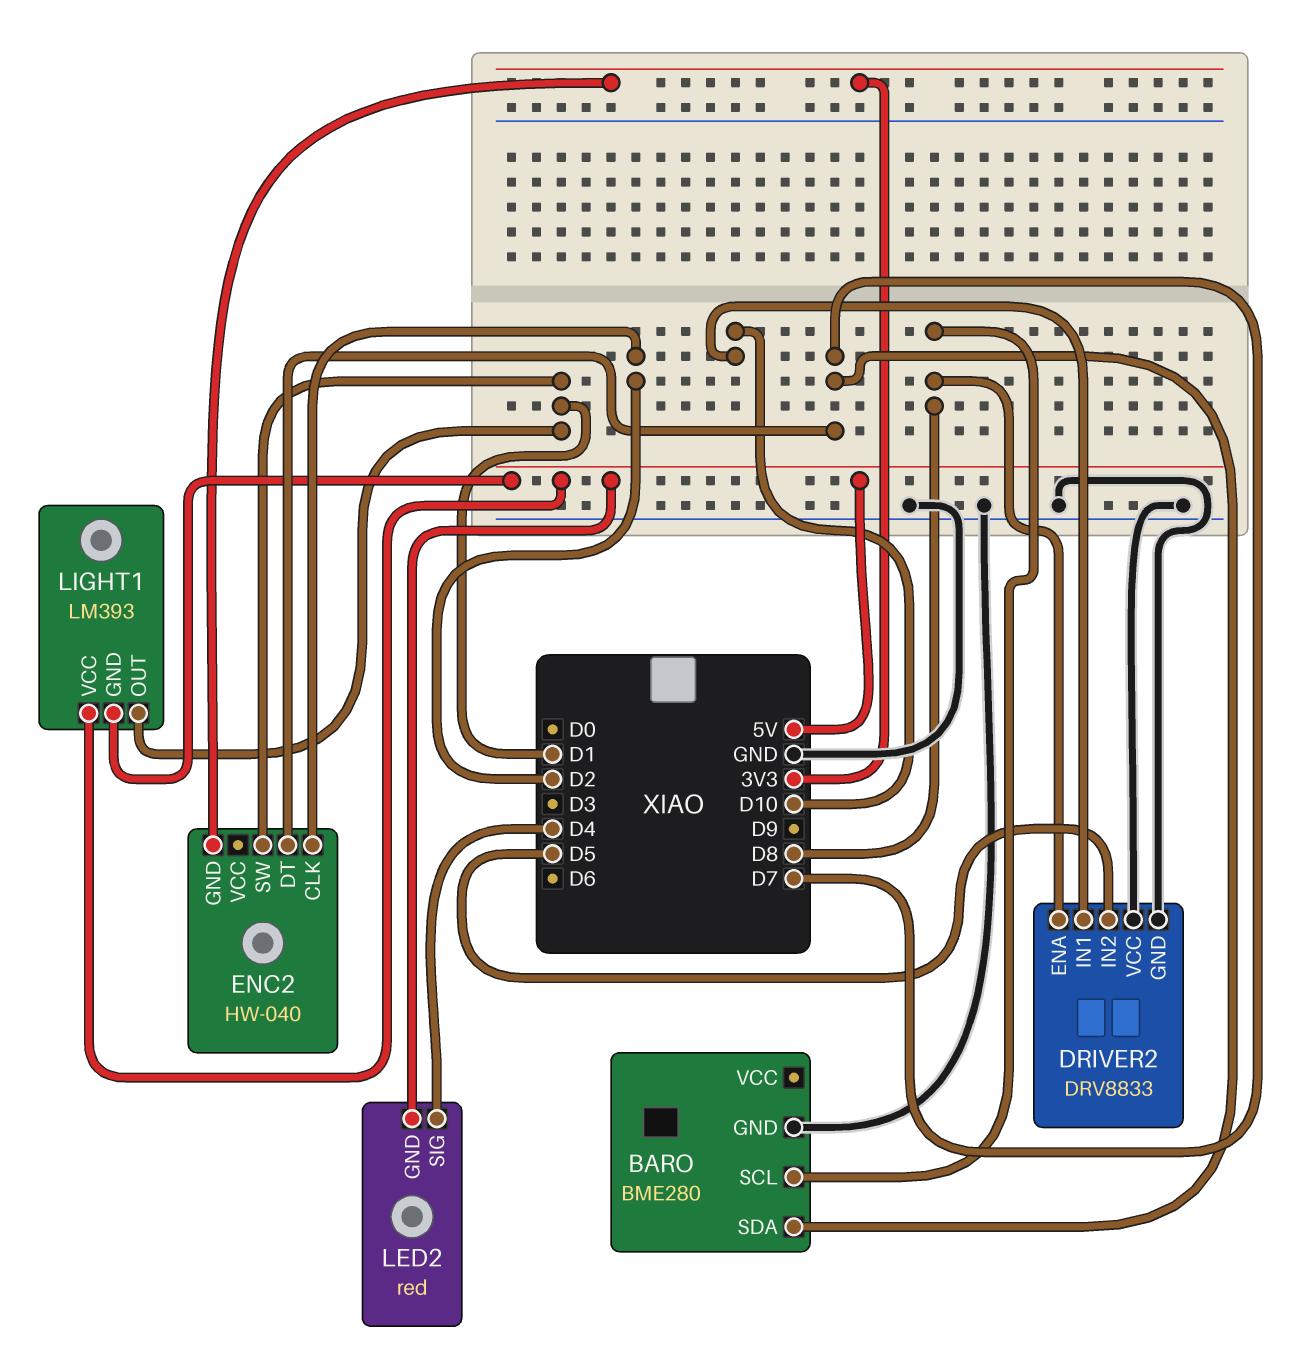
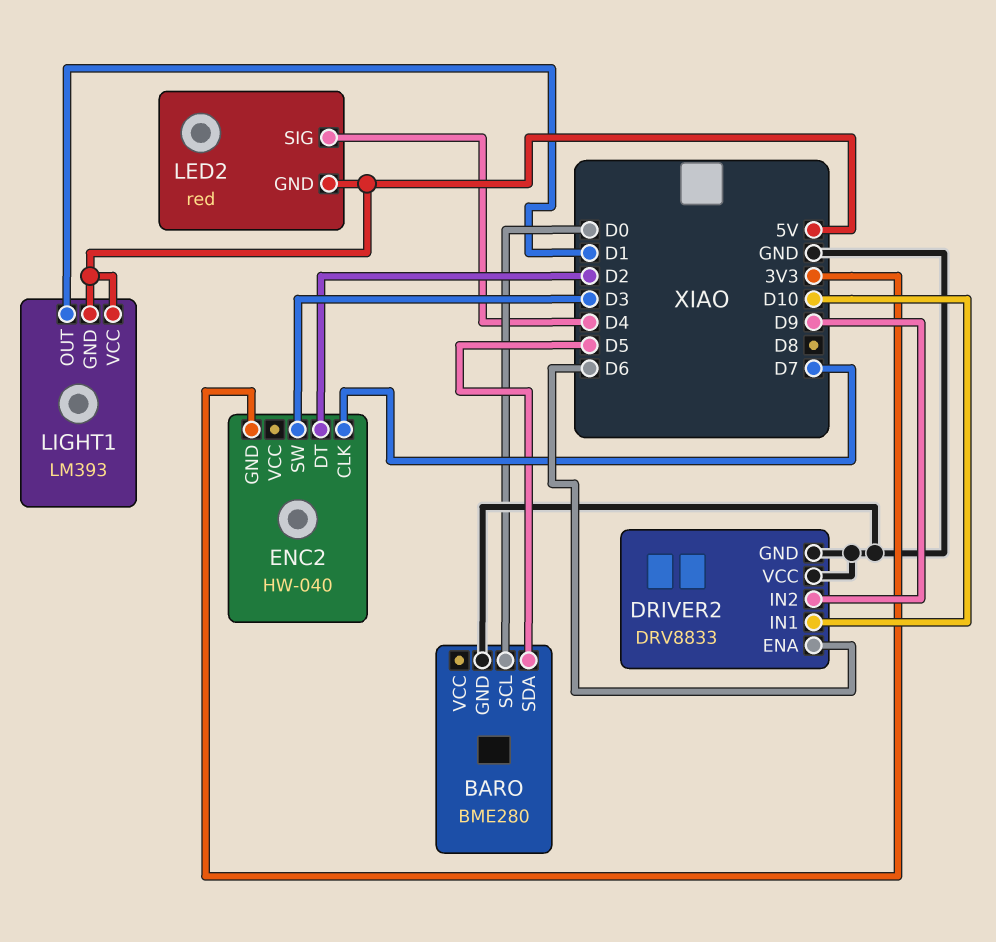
BARO pin SCL: D8 -> D0
BARO pin SDA: D7 -> D5
DRIVER2 pin ENA: D8 -> D6
DRIVER2 pin IN2: D5 -> D9
ENC2 pin CLK: D2 -> D7
ENC2 pin DT: D7 -> D2
ENC2 pin SW: D1 -> D3

